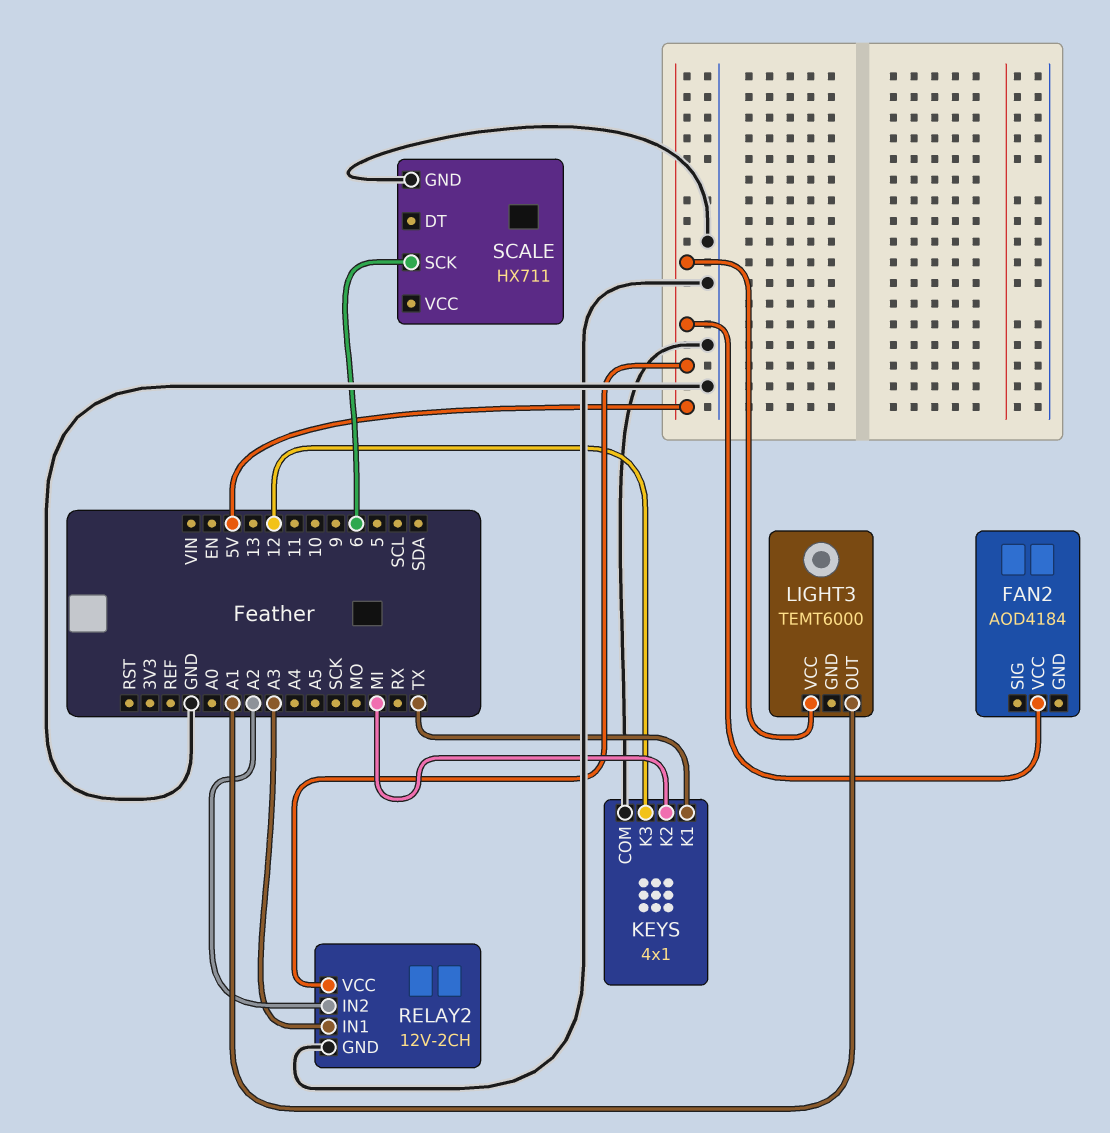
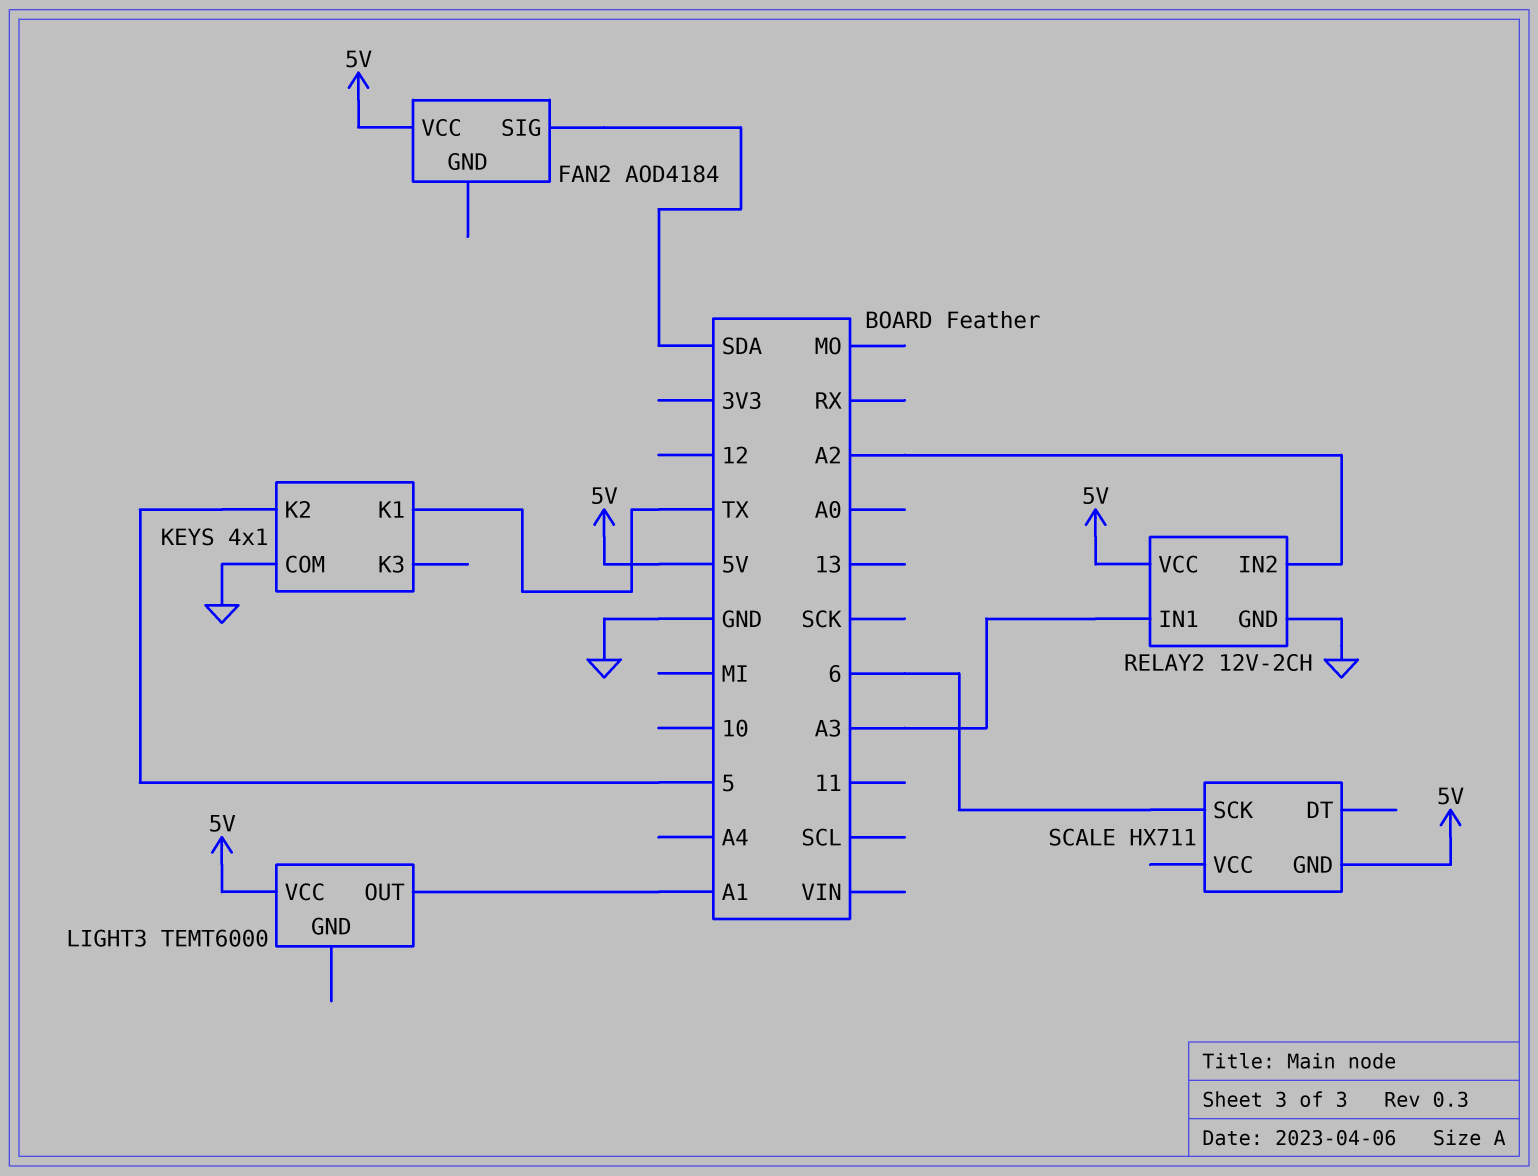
FAN2 pin SIG: none -> SDA
KEYS pin K2: MI -> 5
KEYS pin K3: 12 -> none
SCALE pin GND: GND -> 5V

